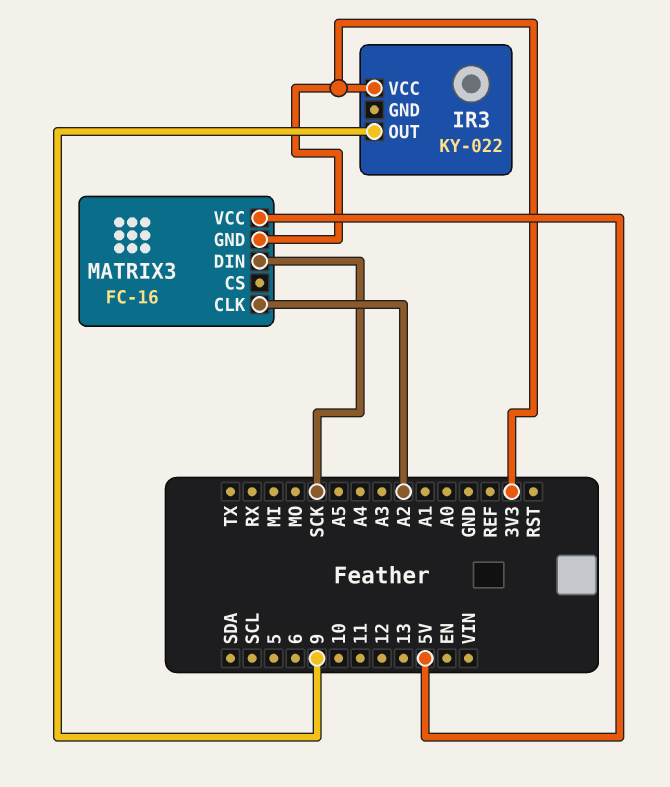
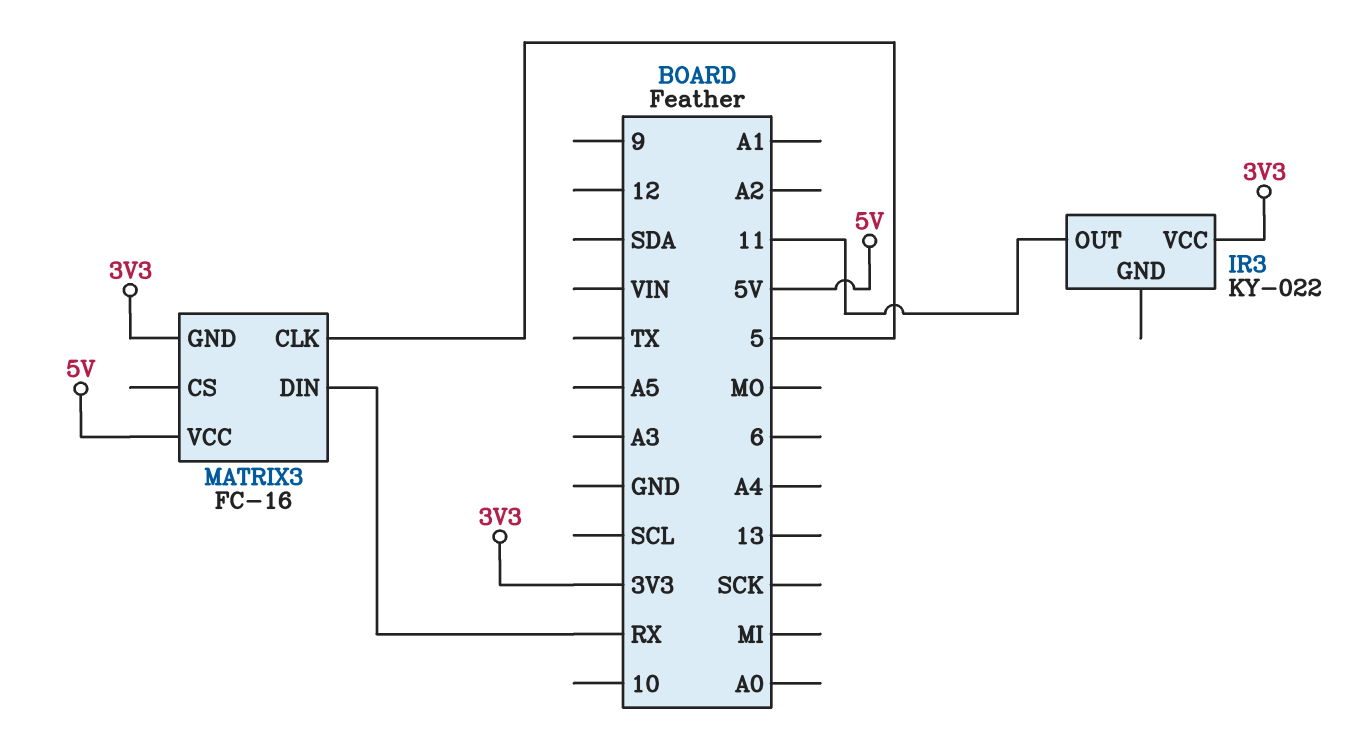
IR3 pin OUT: 9 -> 11
MATRIX3 pin CLK: A2 -> 5
MATRIX3 pin DIN: SCK -> RX

